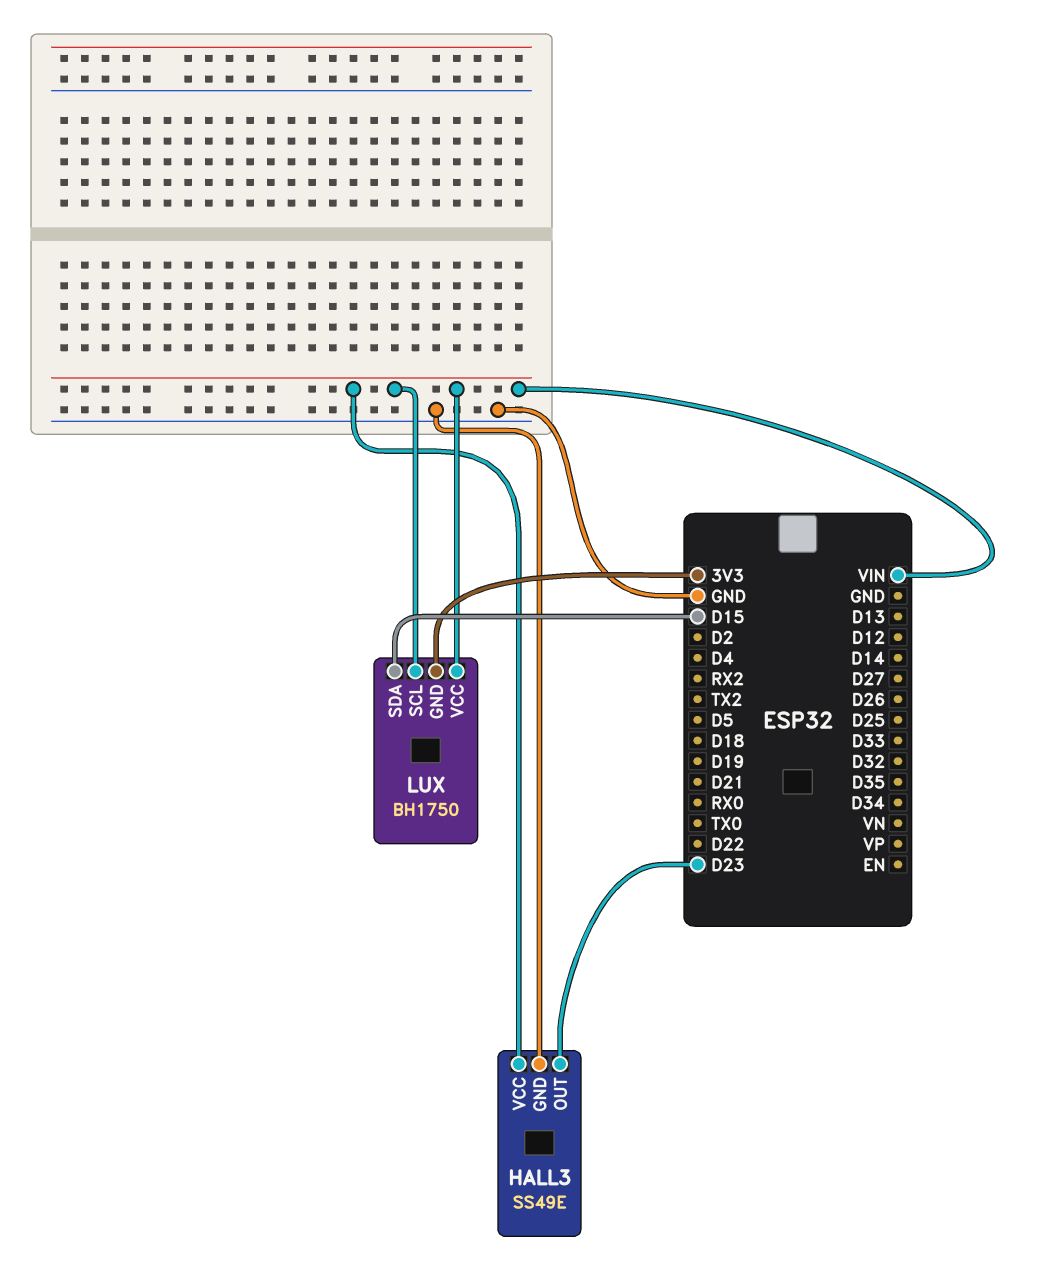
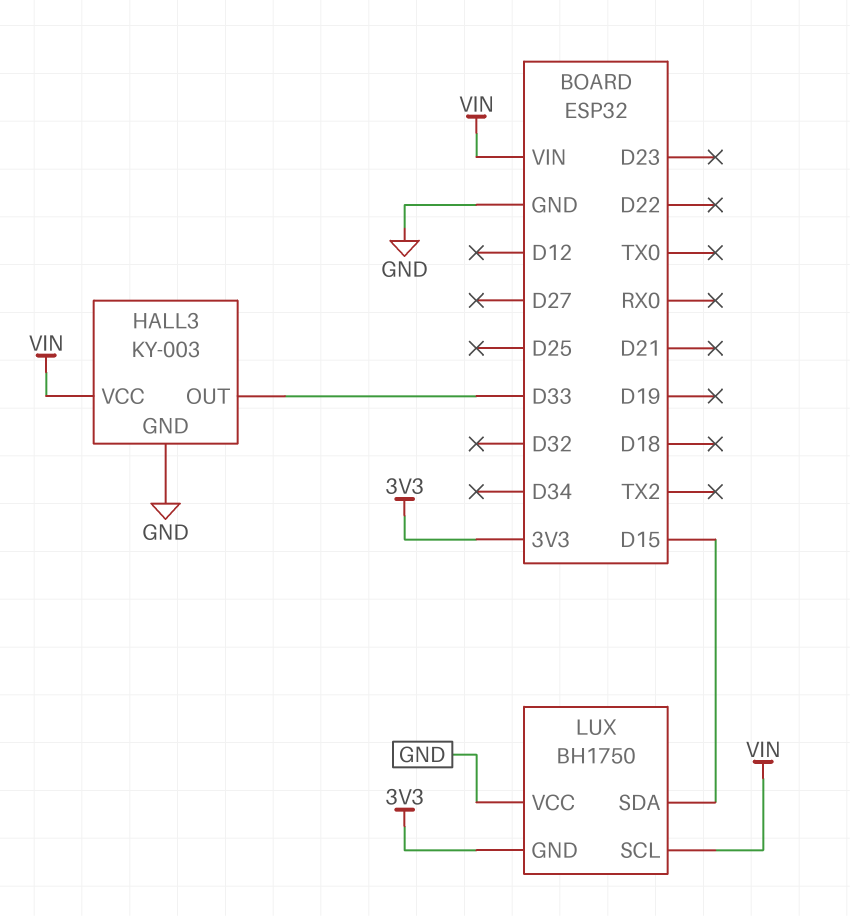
HALL3: SS49E -> KY-003
HALL3 pin OUT: D23 -> D33
LUX pin VCC: VIN -> GND

